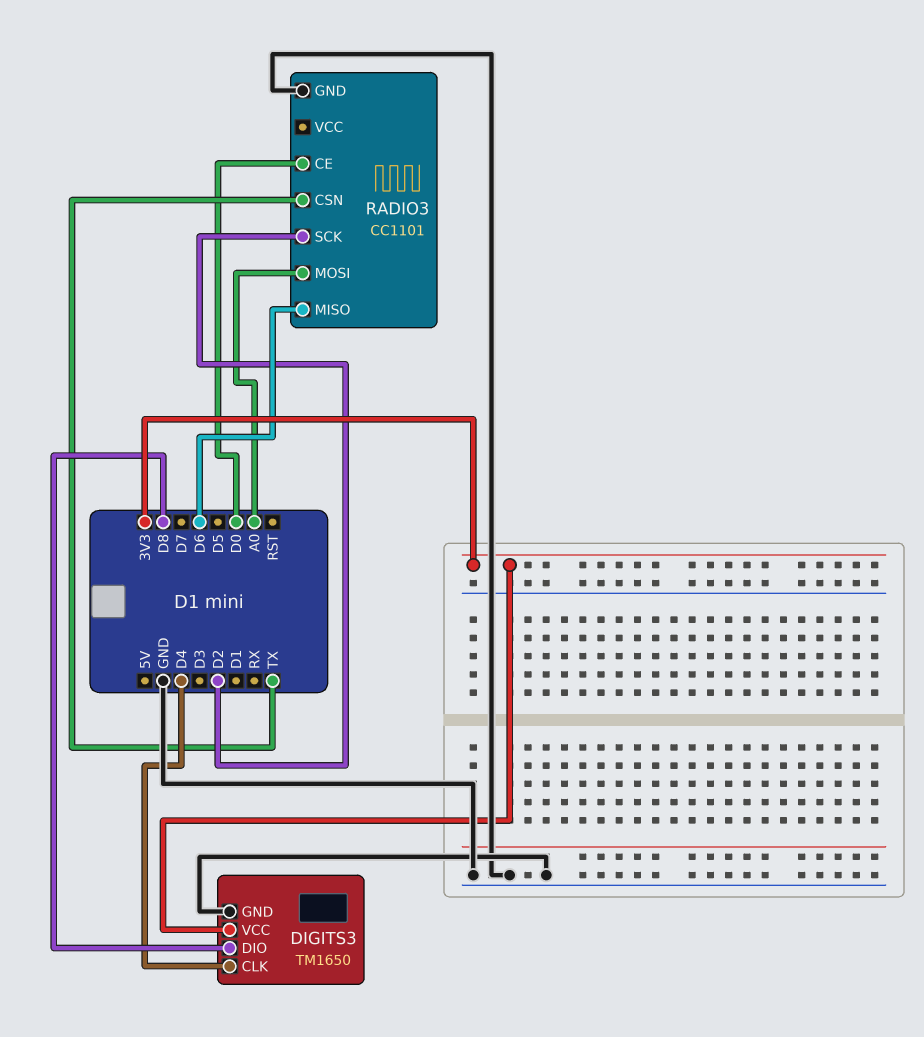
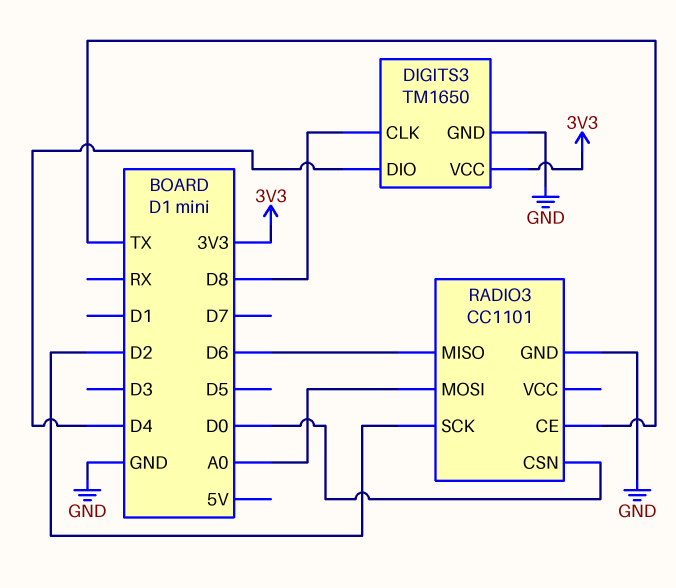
DIGITS3 pin CLK: D4 -> D8
DIGITS3 pin DIO: D8 -> D4
RADIO3 pin CE: D0 -> TX
RADIO3 pin CSN: TX -> D0

